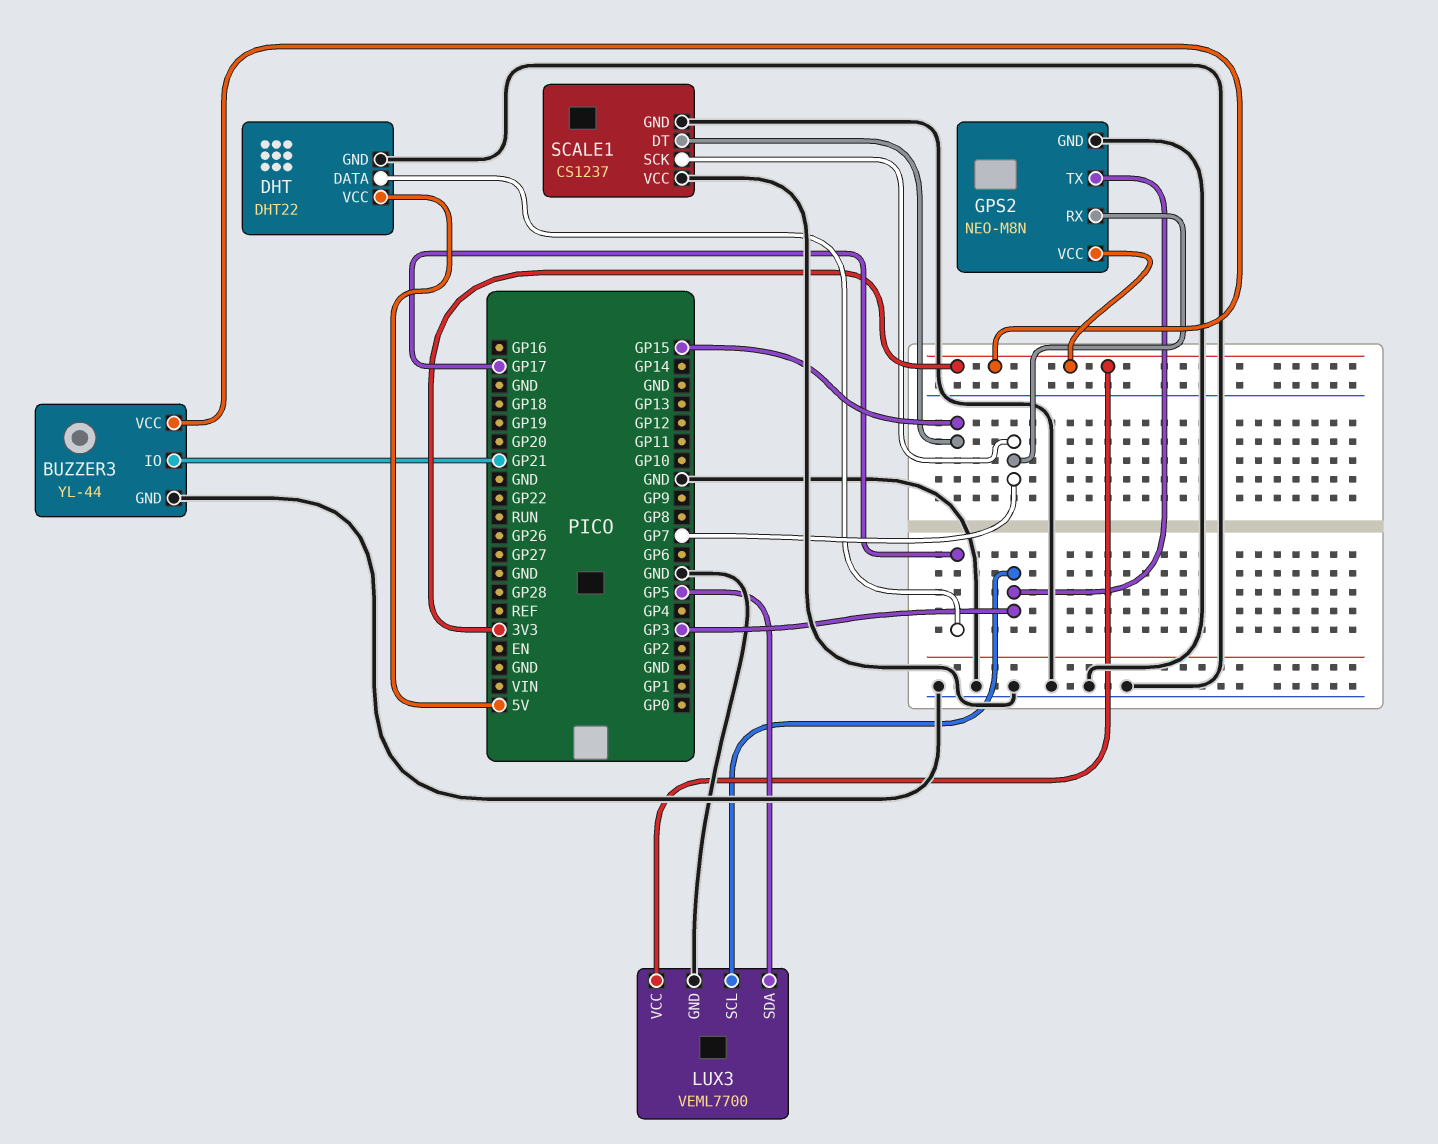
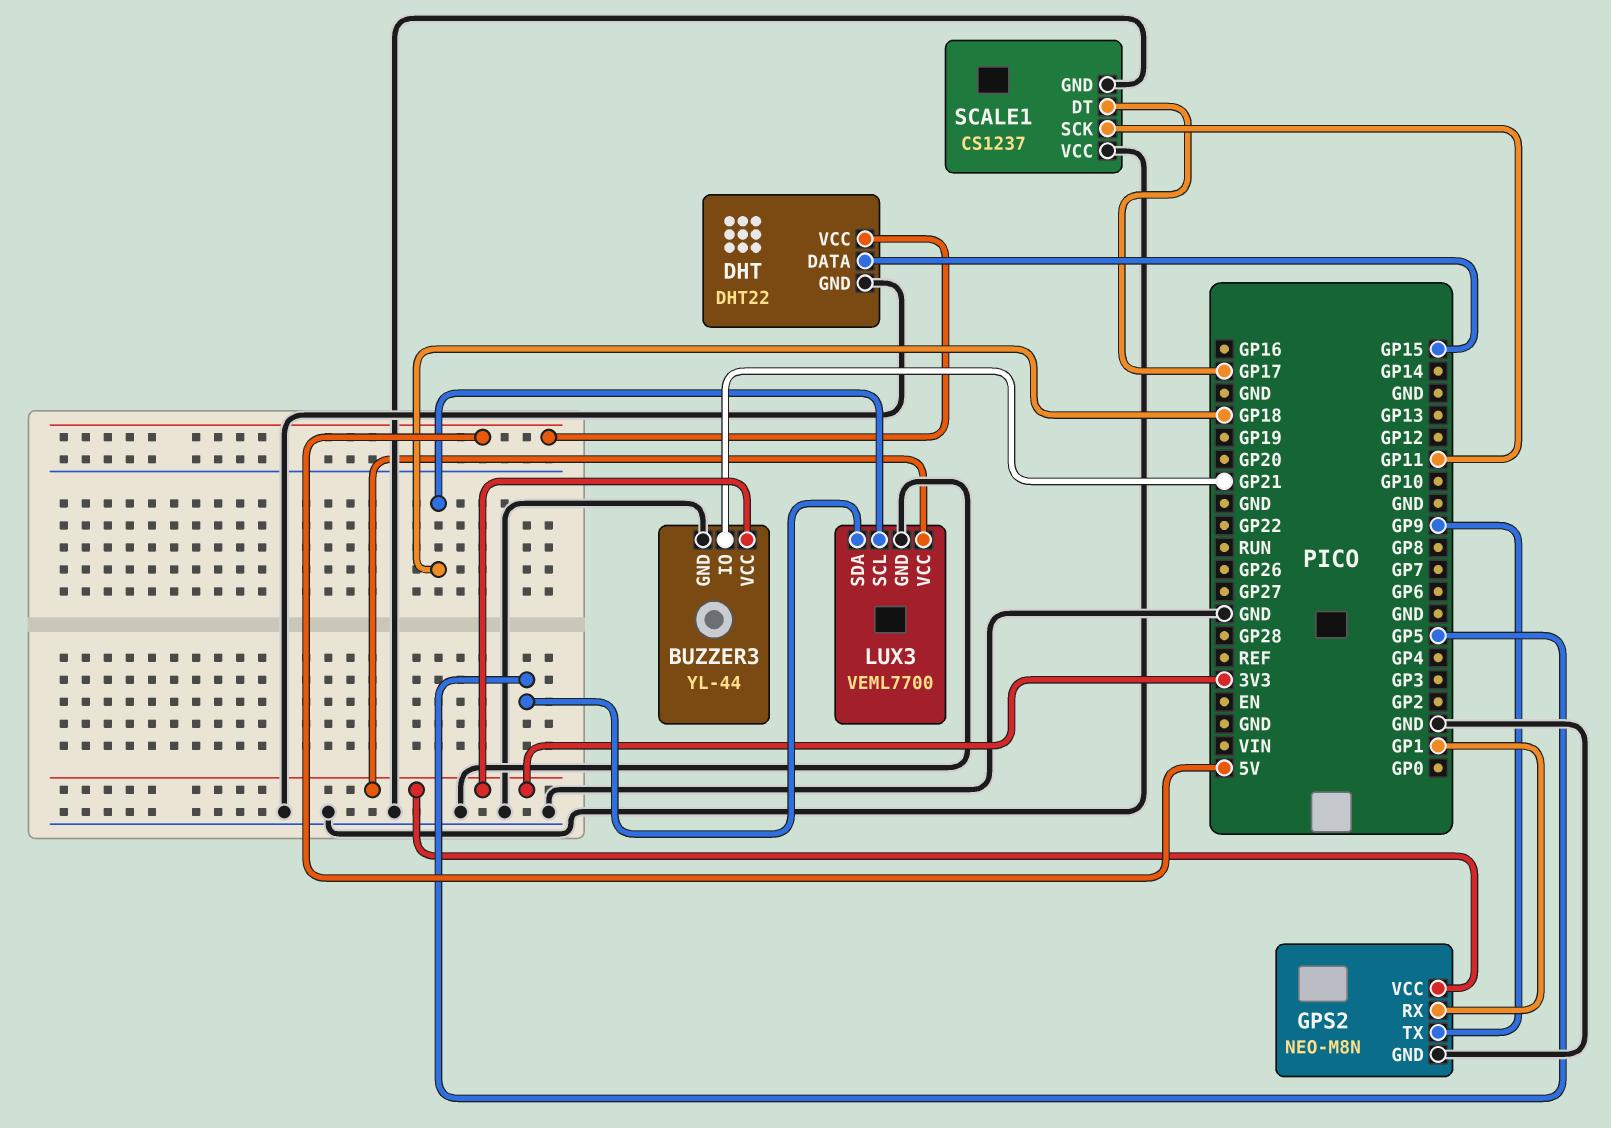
DHT pin DATA: GP17 -> GP15
GPS2 pin RX: GP7 -> GP1
GPS2 pin TX: GP3 -> GP9
LUX3 pin SCL: GP3 -> GP18
SCALE1 pin DT: GP15 -> GP17
SCALE1 pin SCK: GP7 -> GP11

